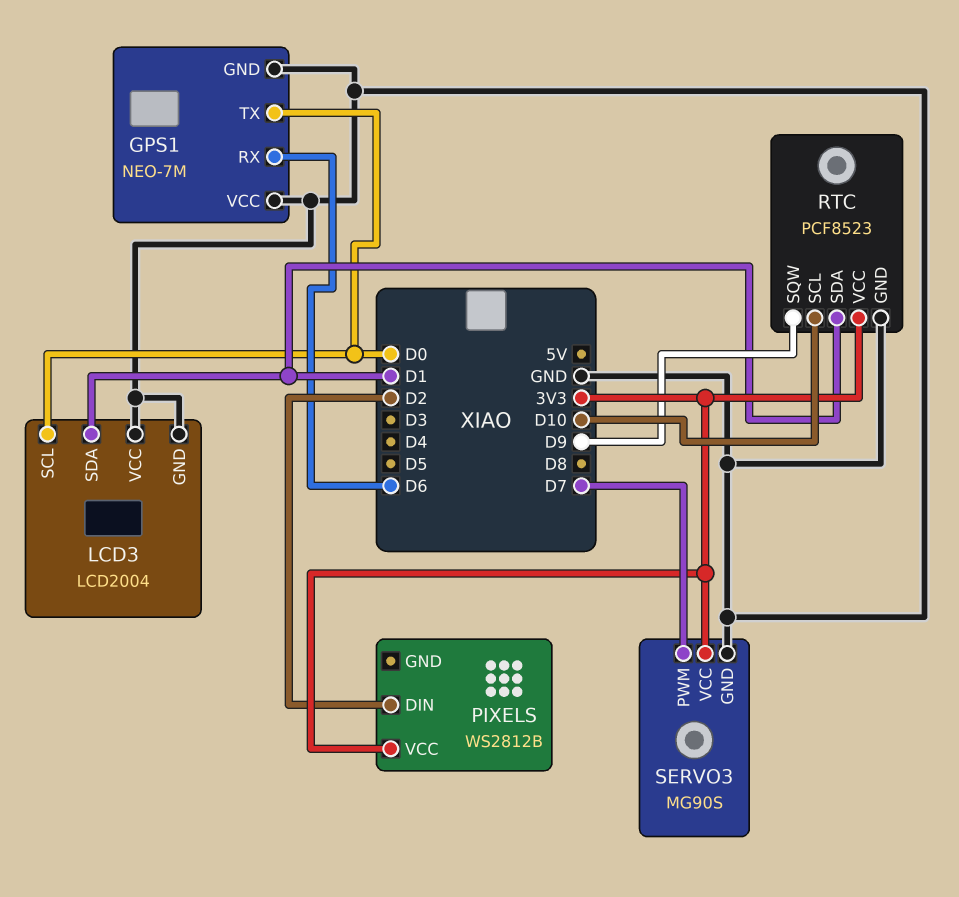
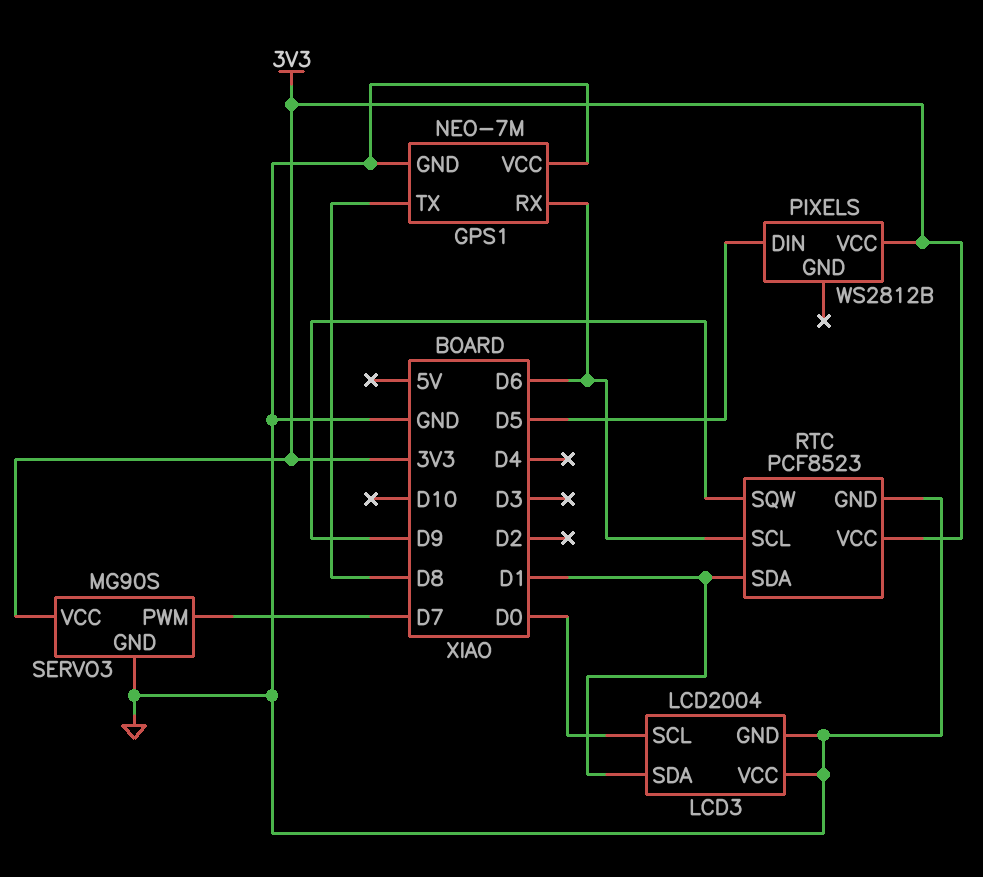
GPS1 pin TX: D0 -> D8
PIXELS pin DIN: D2 -> D5
RTC pin SCL: D10 -> D6

